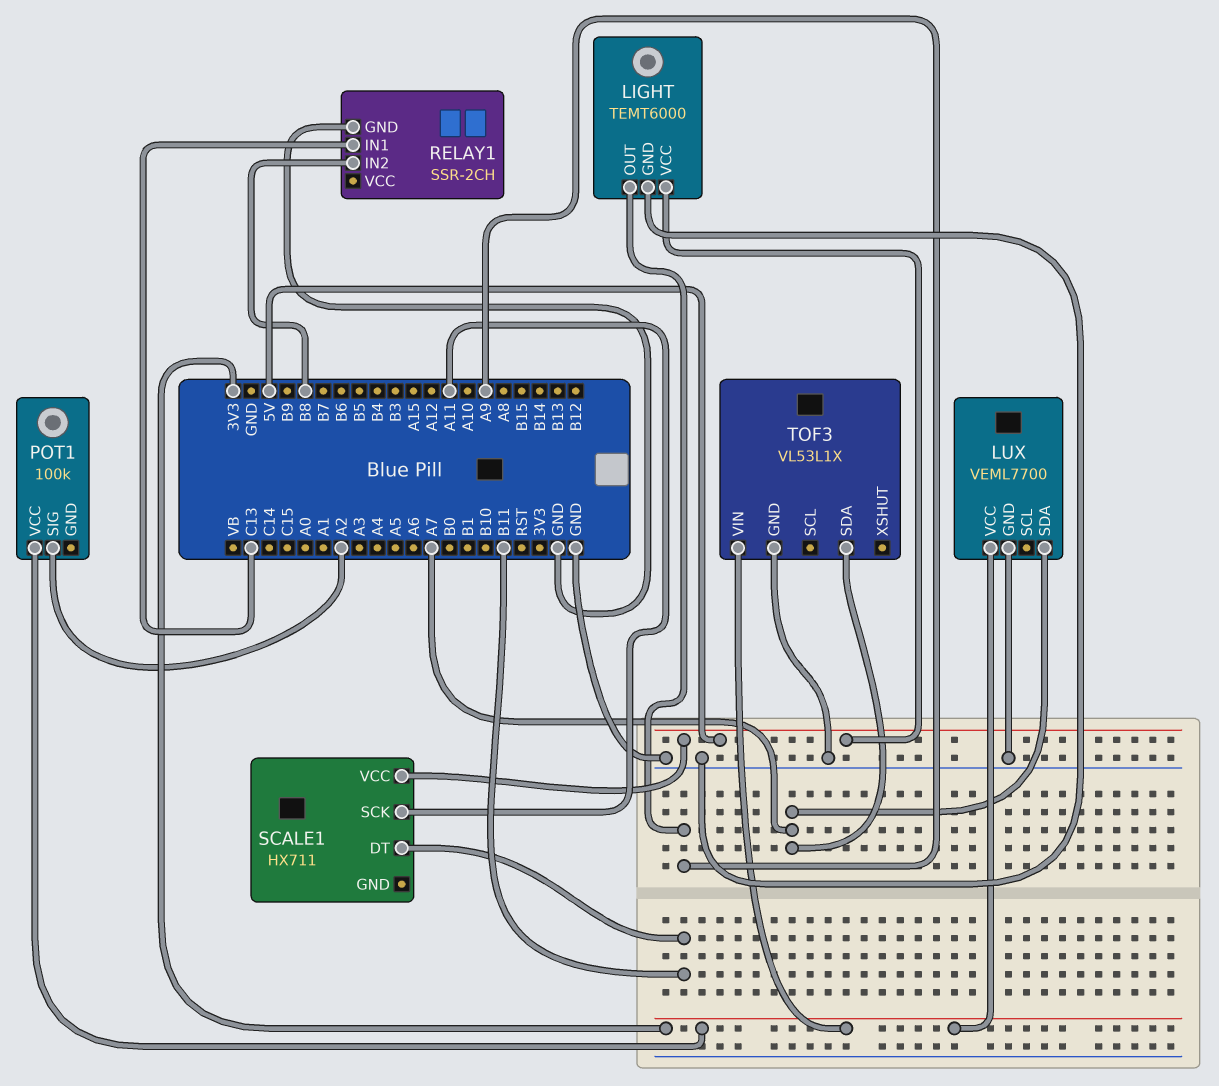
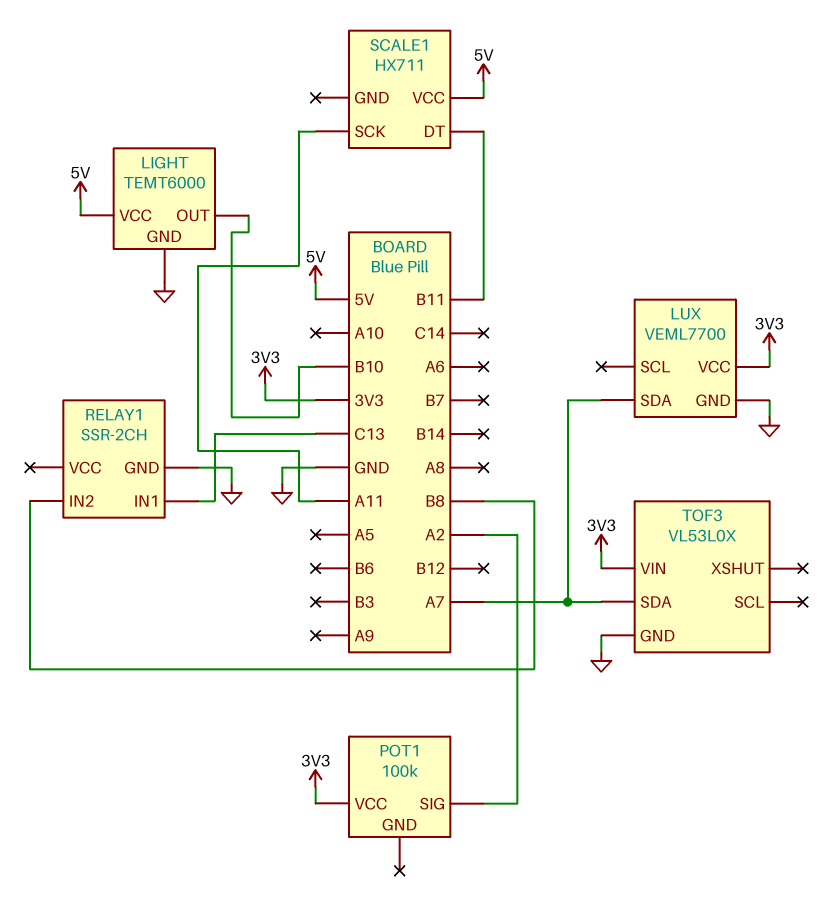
LIGHT pin OUT: A9 -> B10
TOF3: VL53L1X -> VL53L0X

